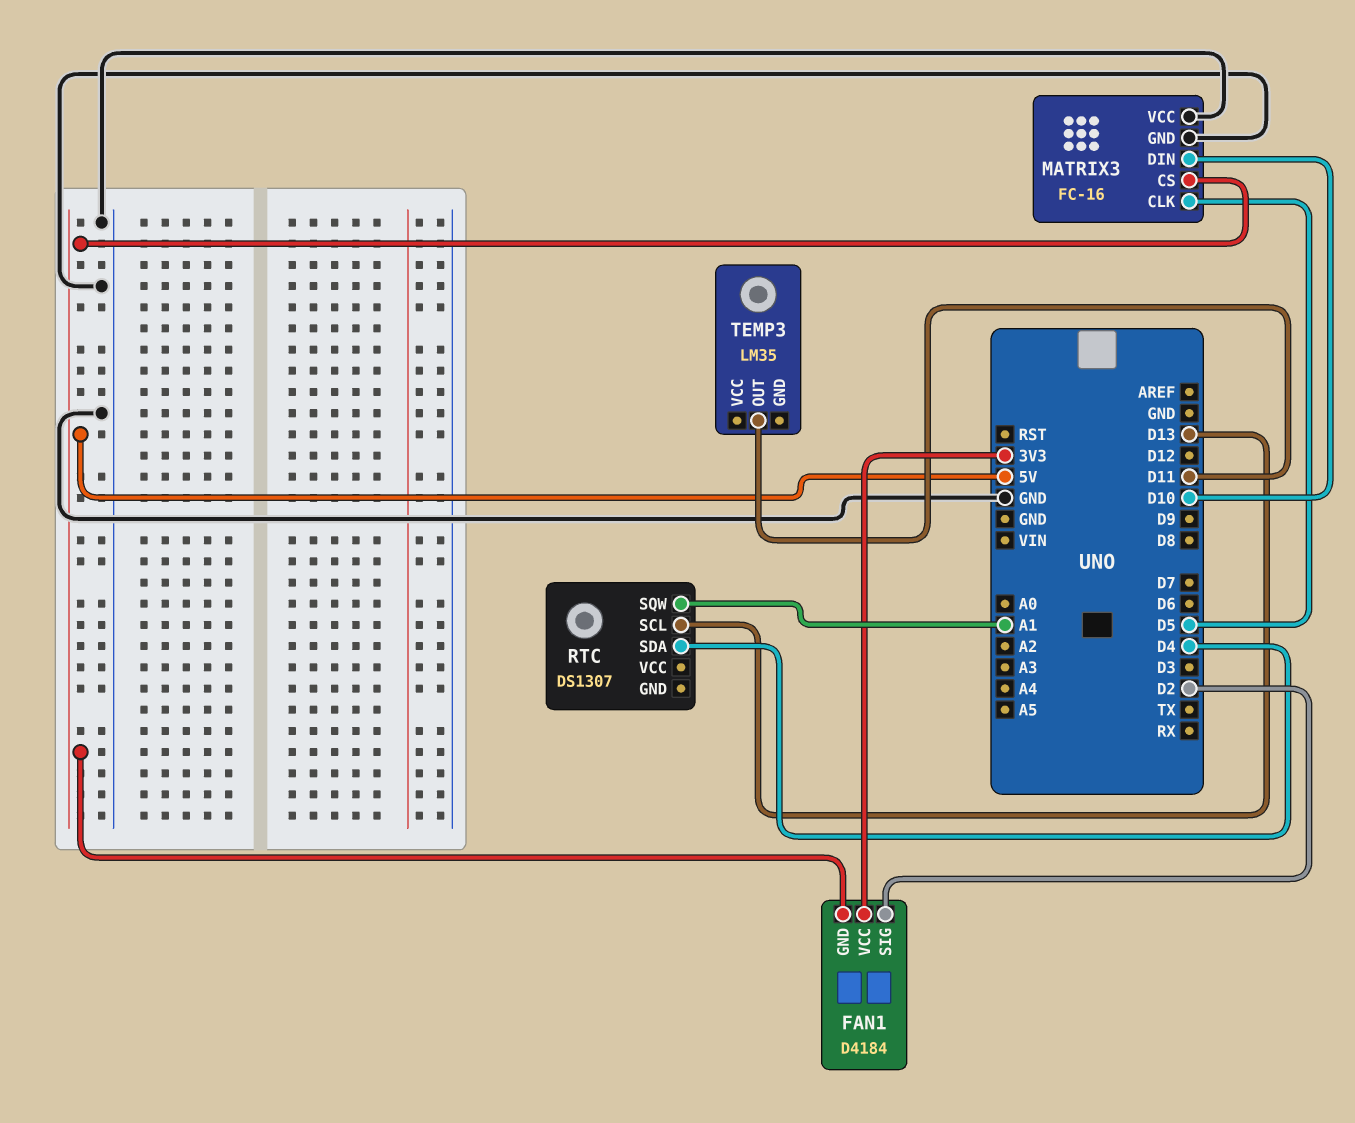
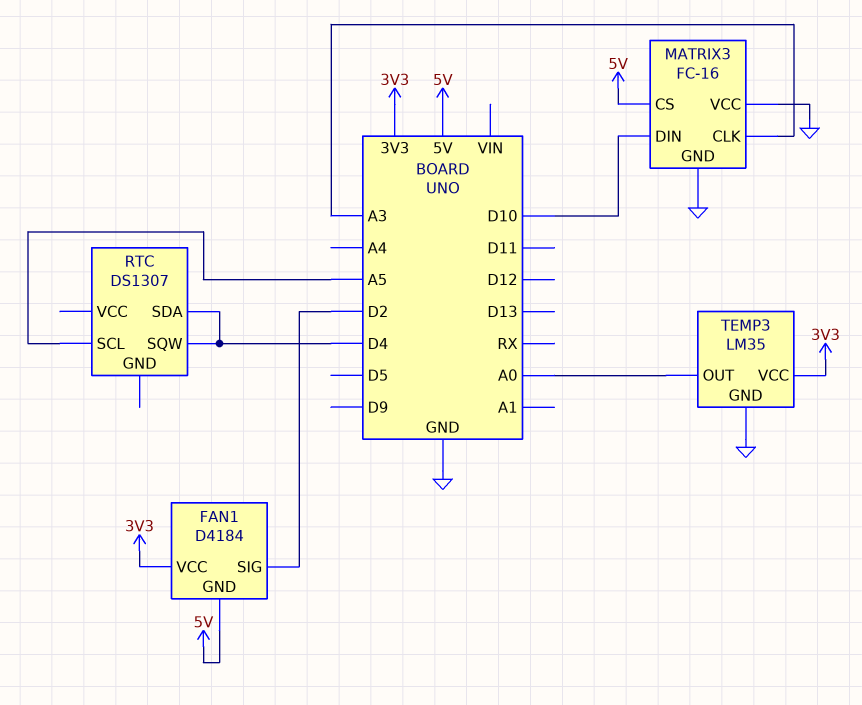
MATRIX3 pin CLK: D5 -> A3
RTC pin SCL: D13 -> A5
RTC pin SQW: A1 -> D4
TEMP3 pin GND: none -> GND
TEMP3 pin OUT: D11 -> A0
TEMP3 pin VCC: none -> 3V3

